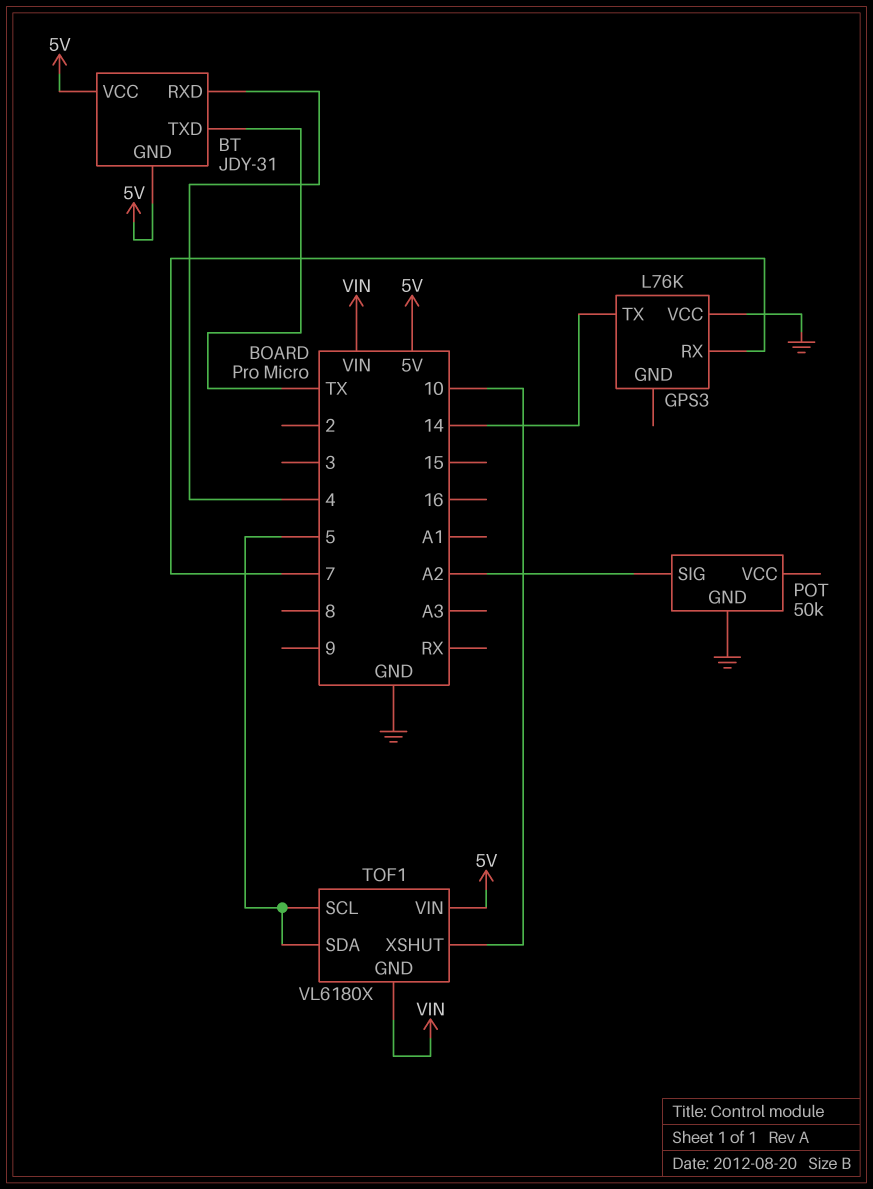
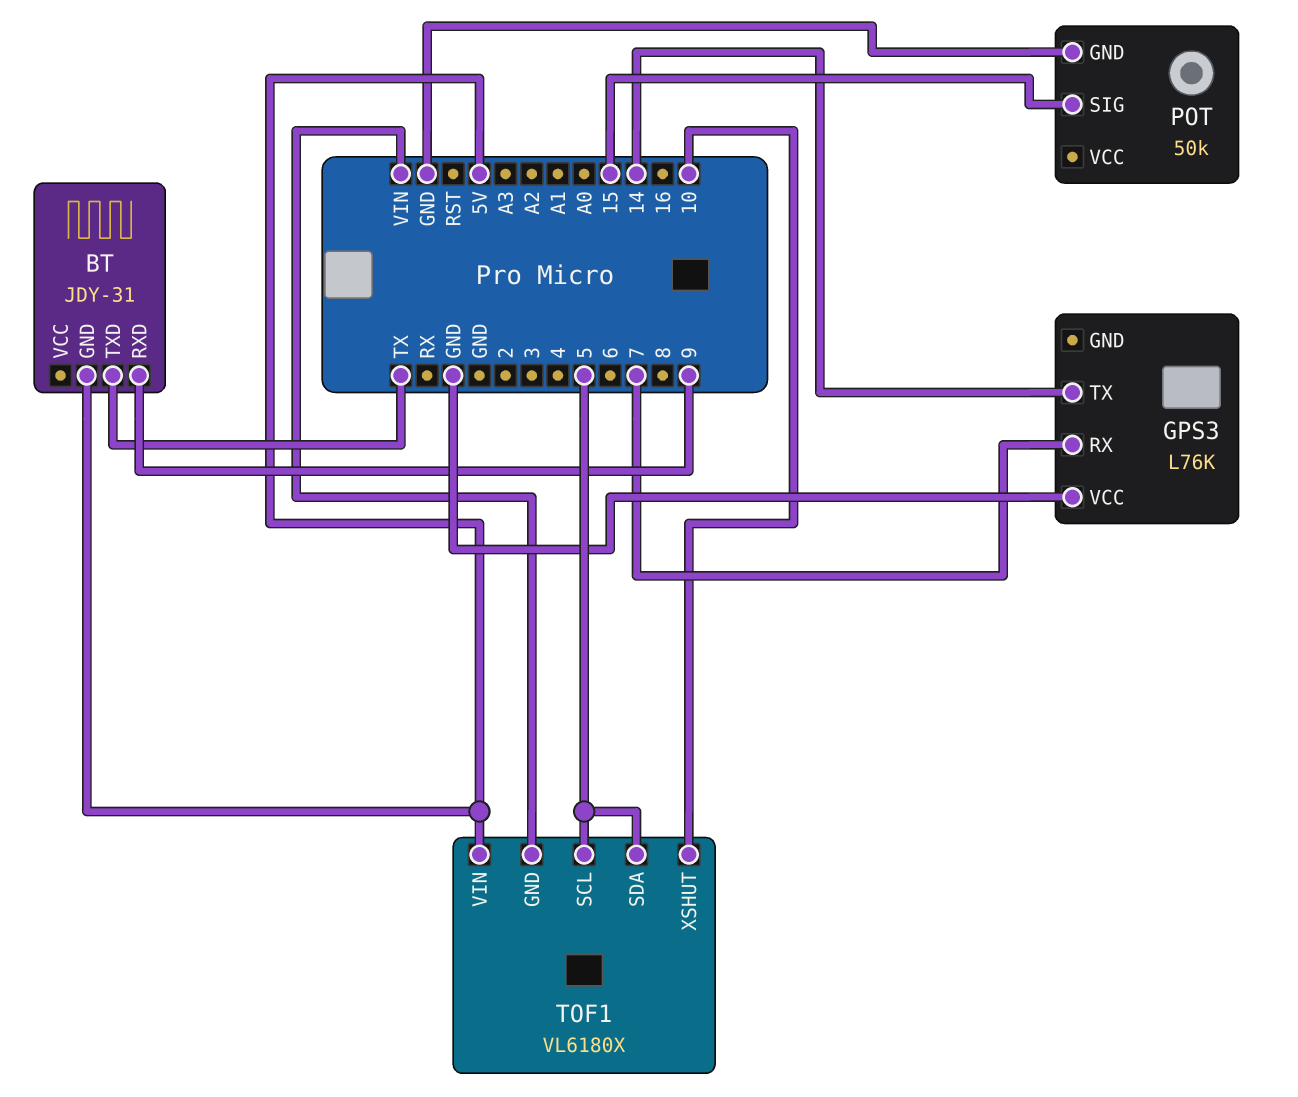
BT pin RXD: 4 -> 9
BT pin VCC: 5V -> none
POT pin SIG: A2 -> 15

